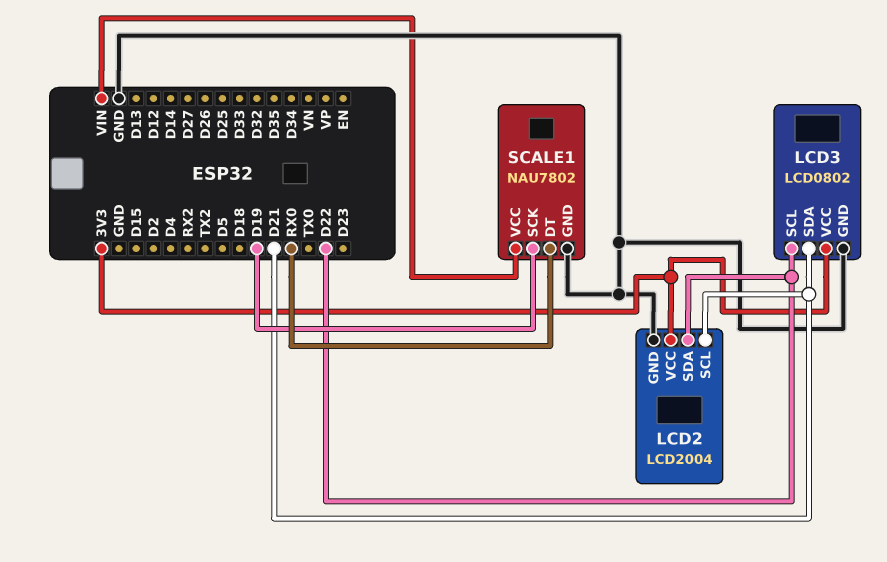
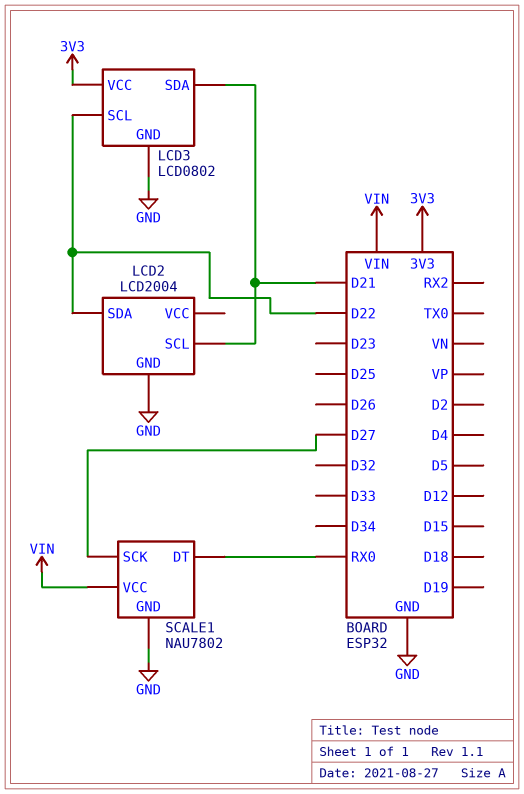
LCD2 pin VCC: 3V3 -> none
SCALE1 pin SCK: D19 -> D27

